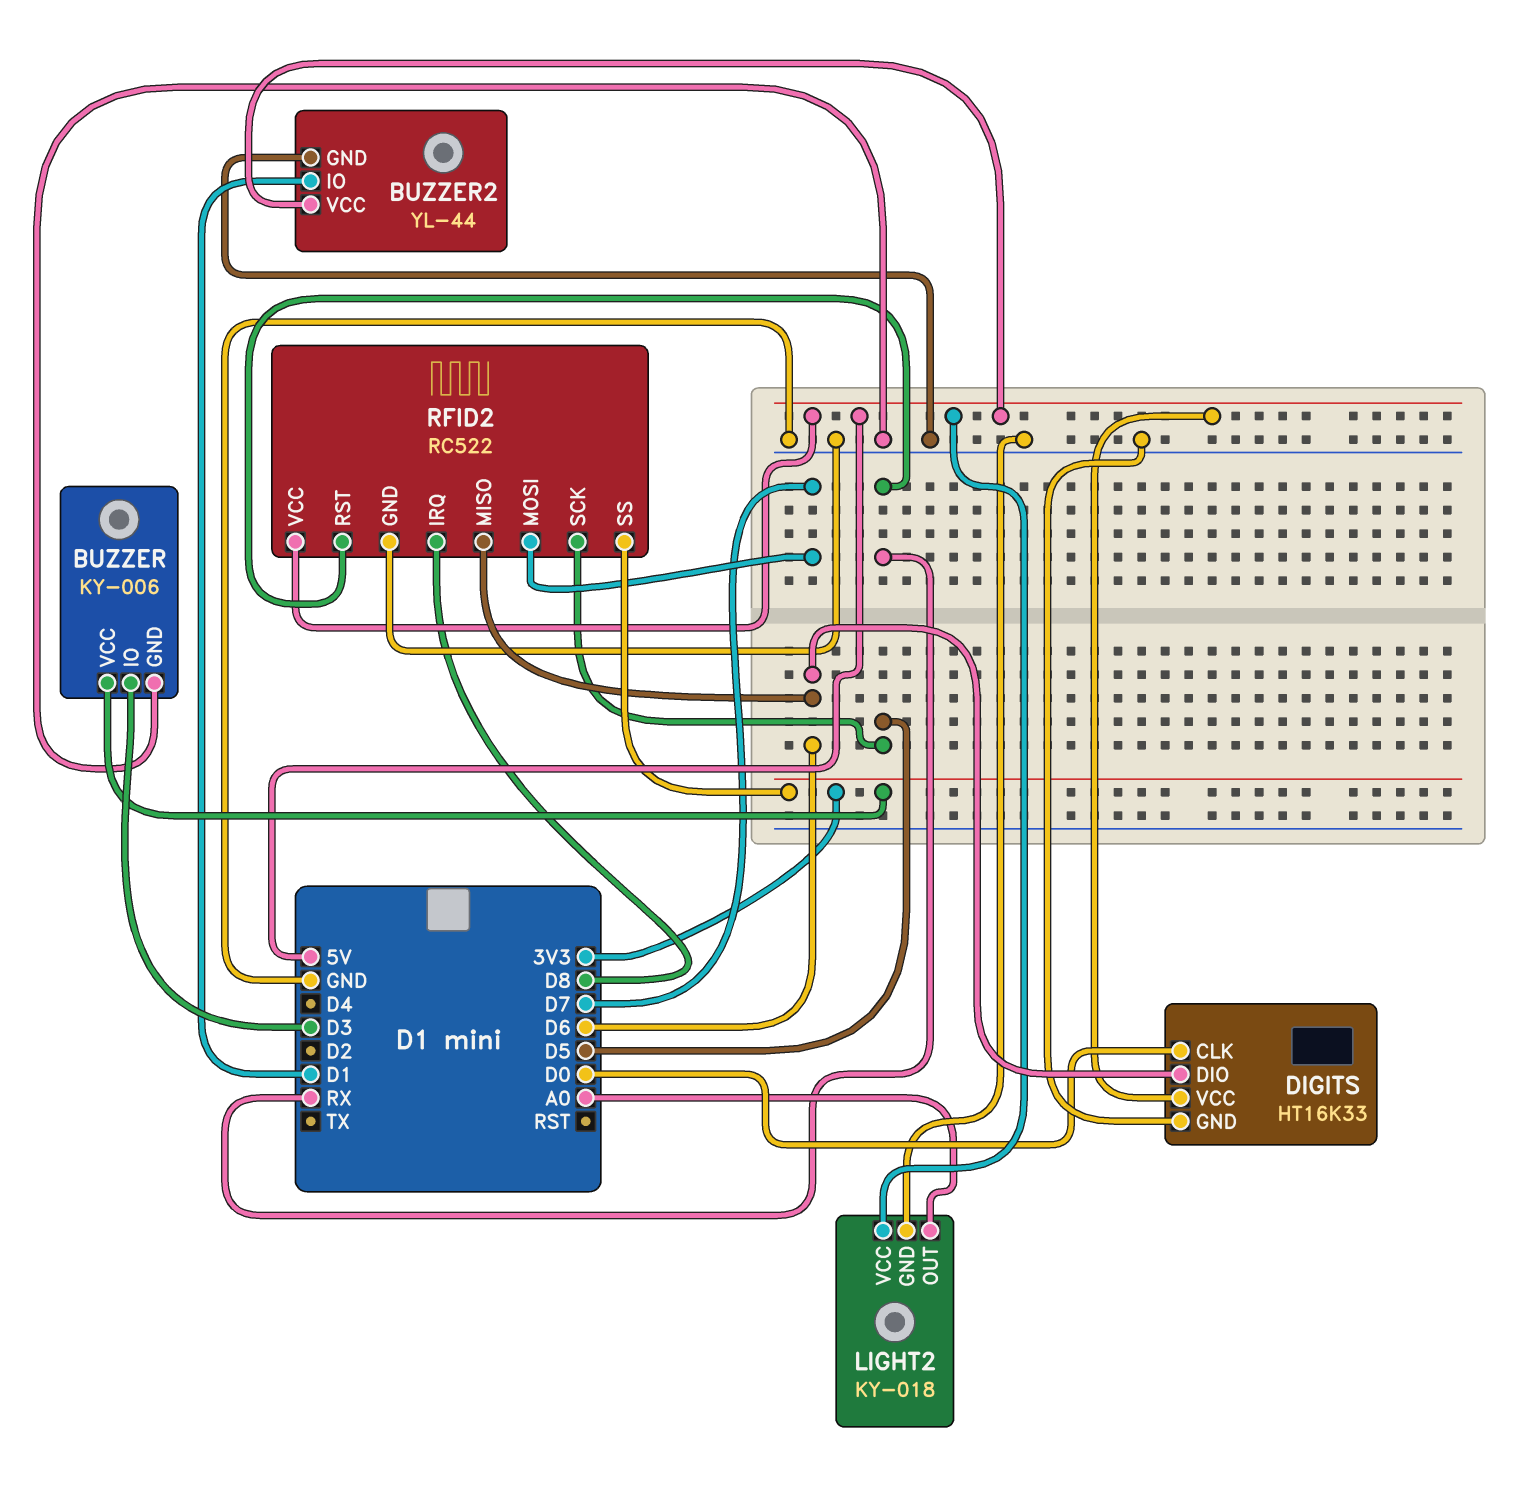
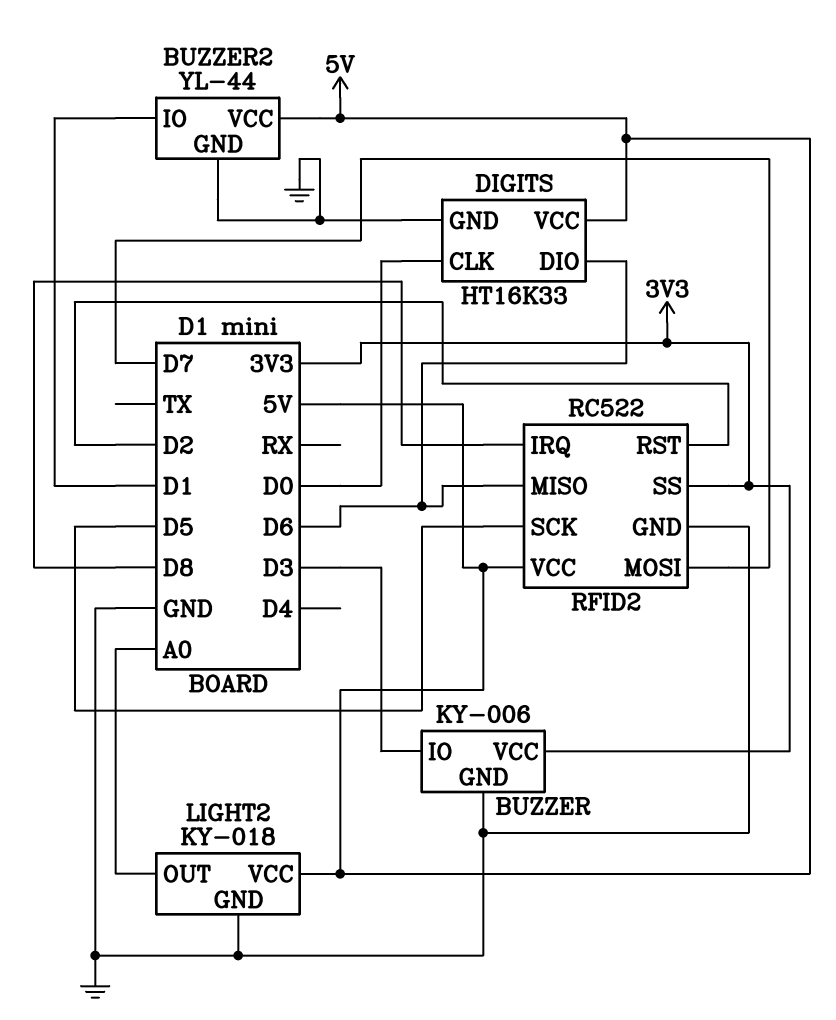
RFID2 pin RST: RX -> D2

